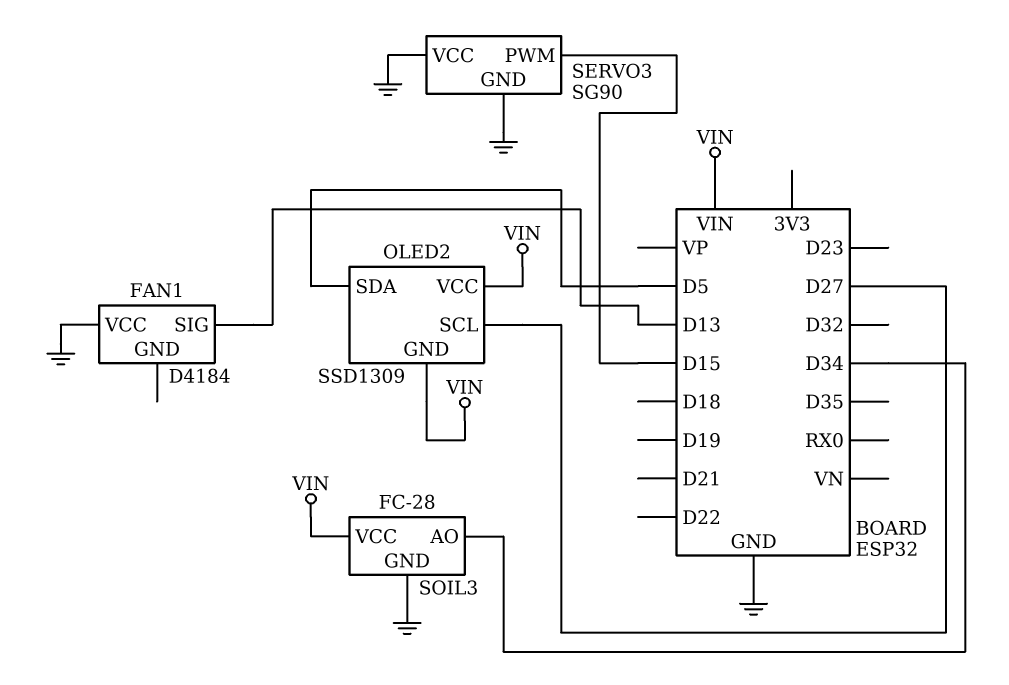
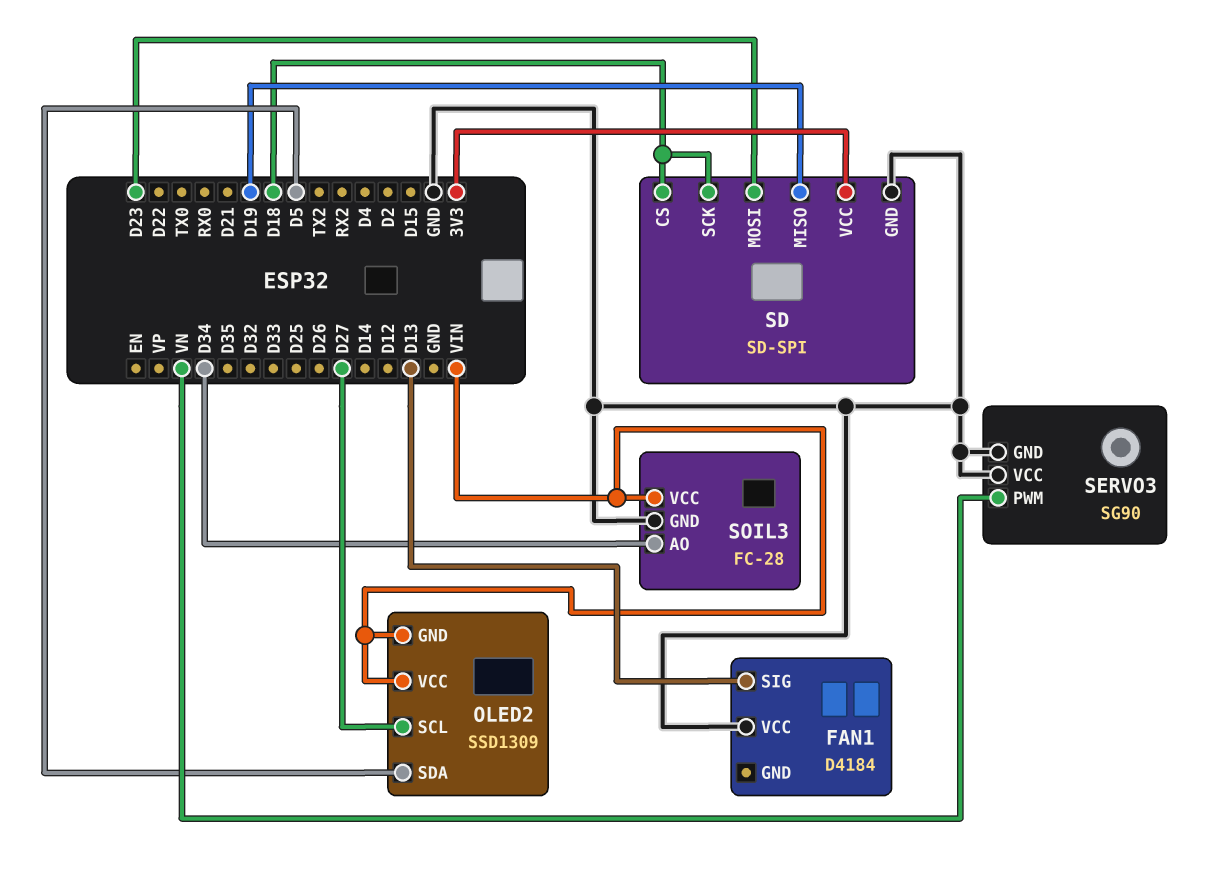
SD: none -> SD-SPI
SD pin CS: none -> D18
SD pin GND: none -> GND
SD pin MISO: none -> D19
SD pin MOSI: none -> D23
SD pin SCK: none -> D18
SD pin VCC: none -> 3V3
SERVO3 pin PWM: D15 -> VN

